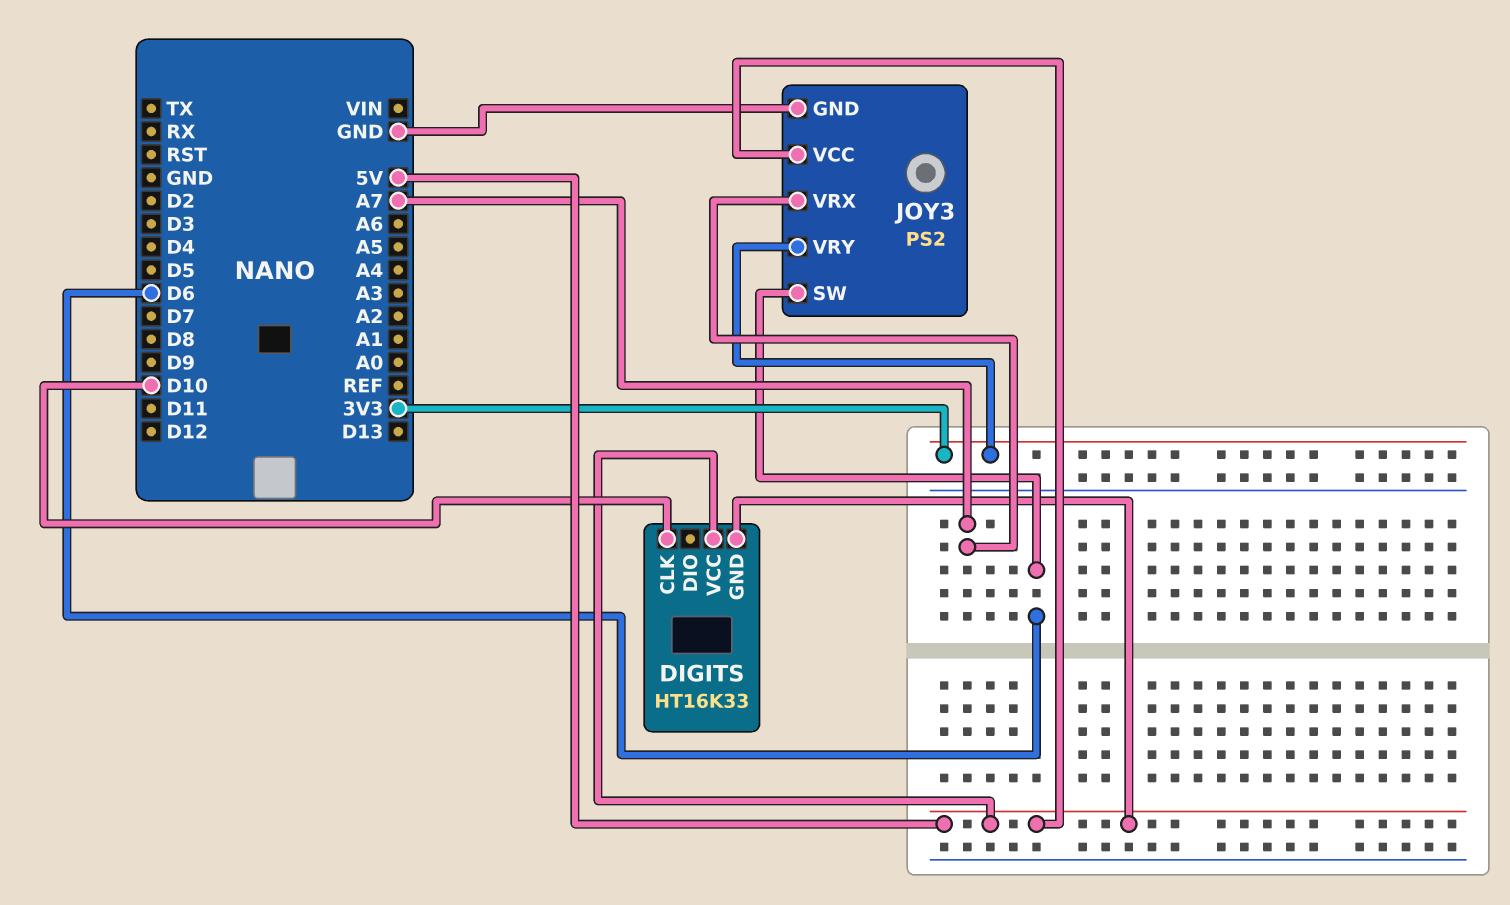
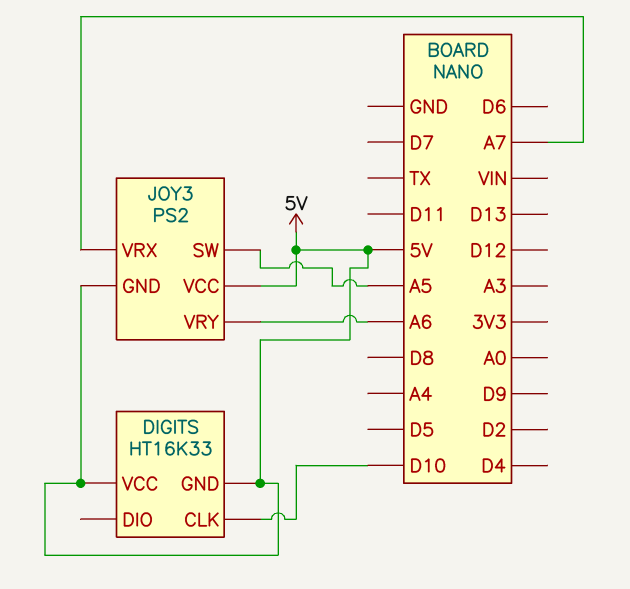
JOY3 pin GND: GND -> 5V
JOY3 pin SW: D6 -> A5
JOY3 pin VRY: 3V3 -> A6

